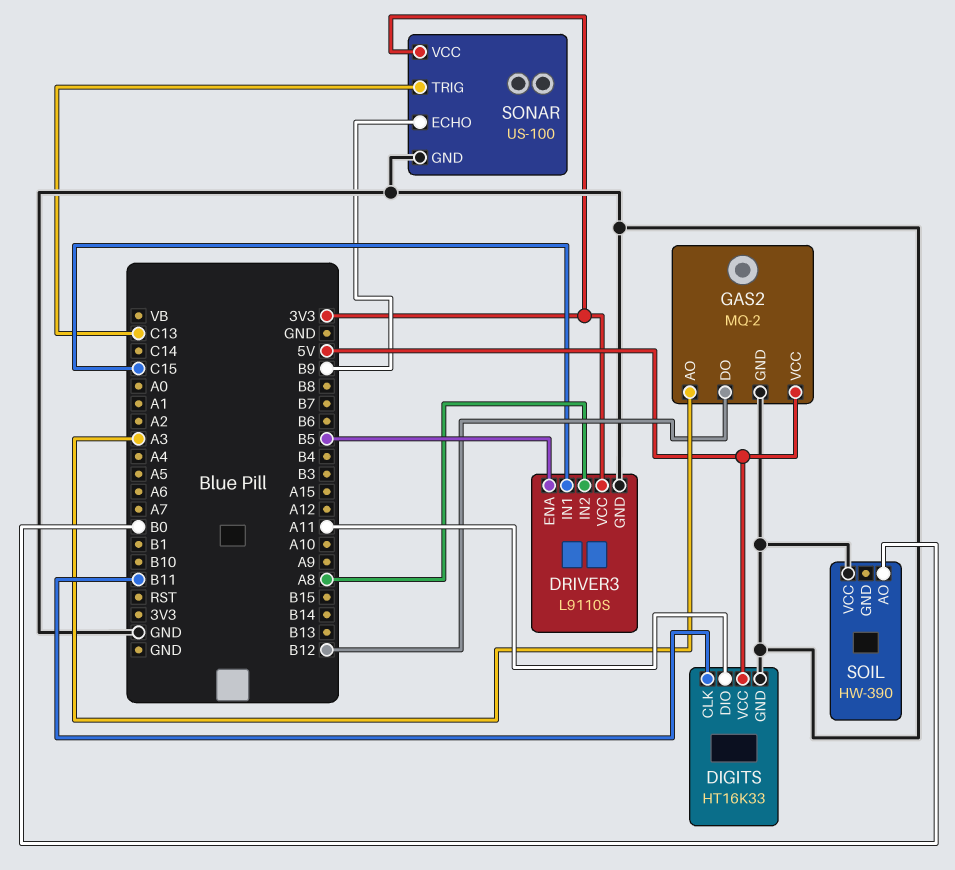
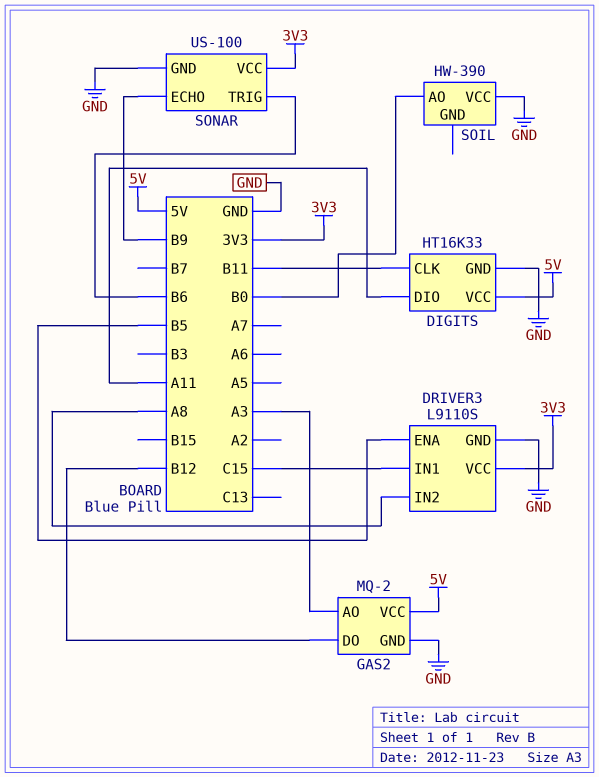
SONAR pin TRIG: C13 -> B6

